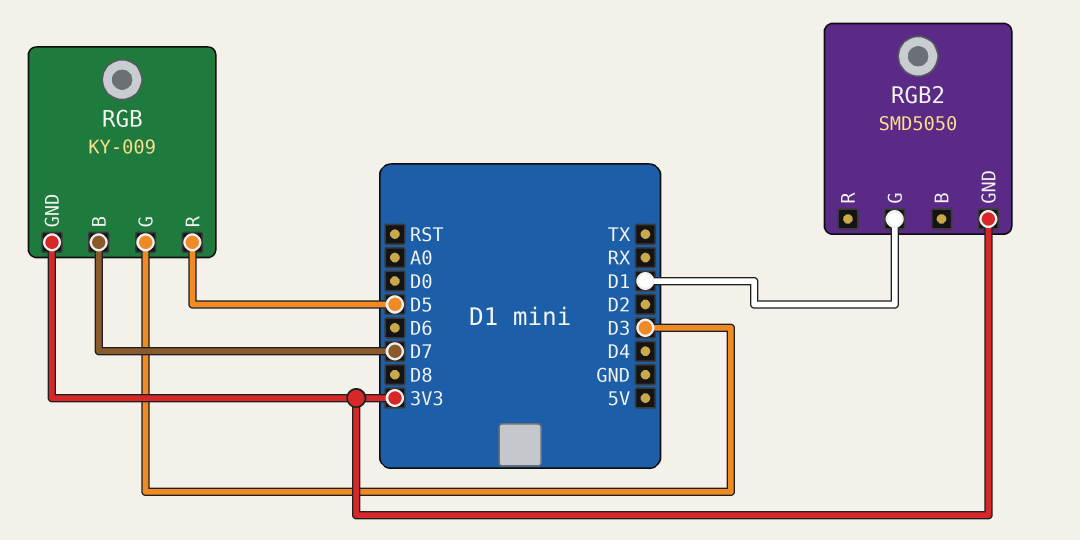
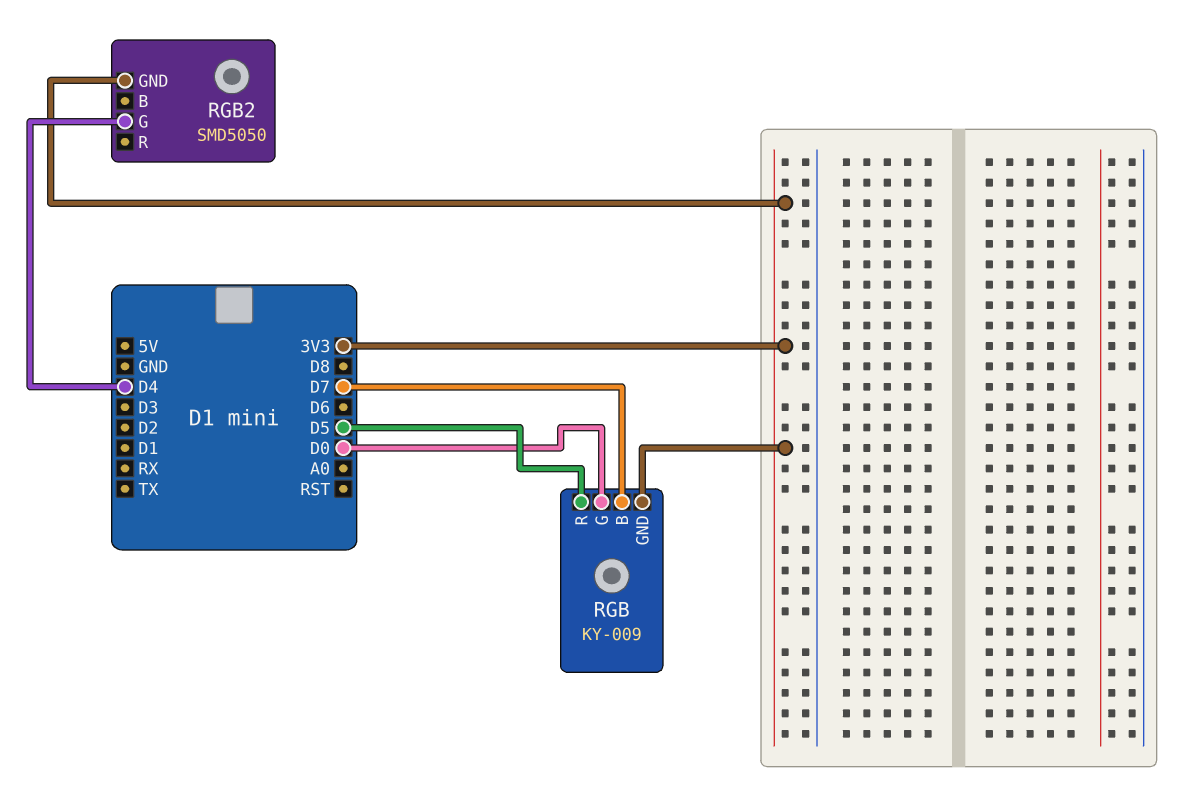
RGB pin G: D3 -> D0
RGB2 pin G: D1 -> D4

